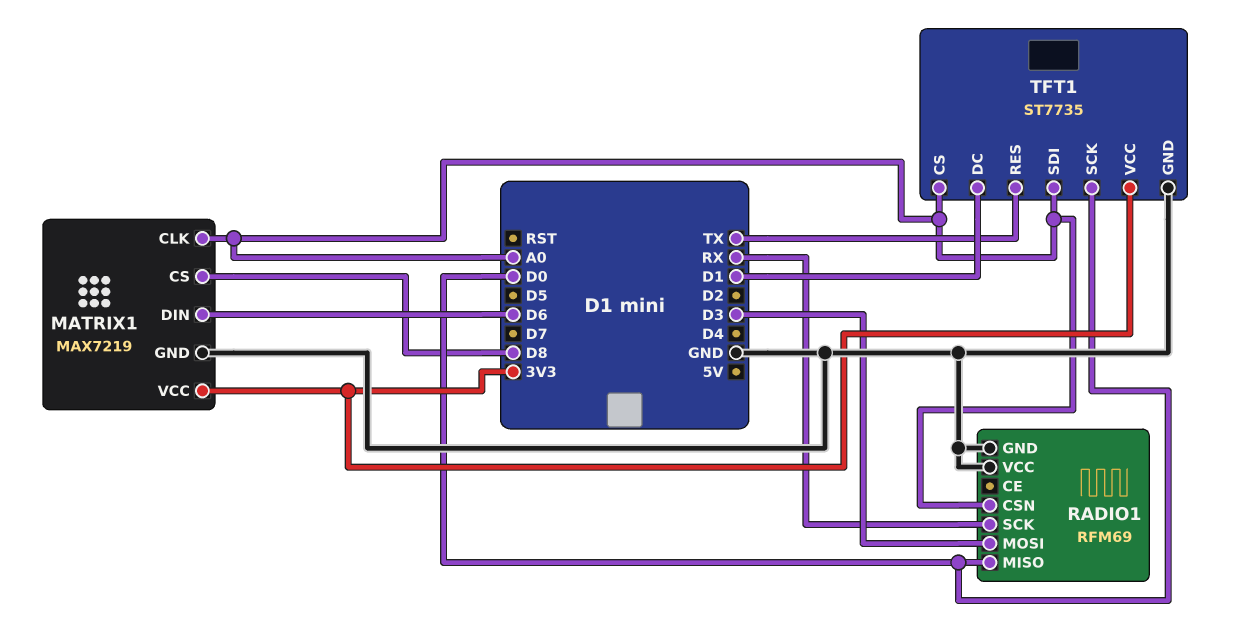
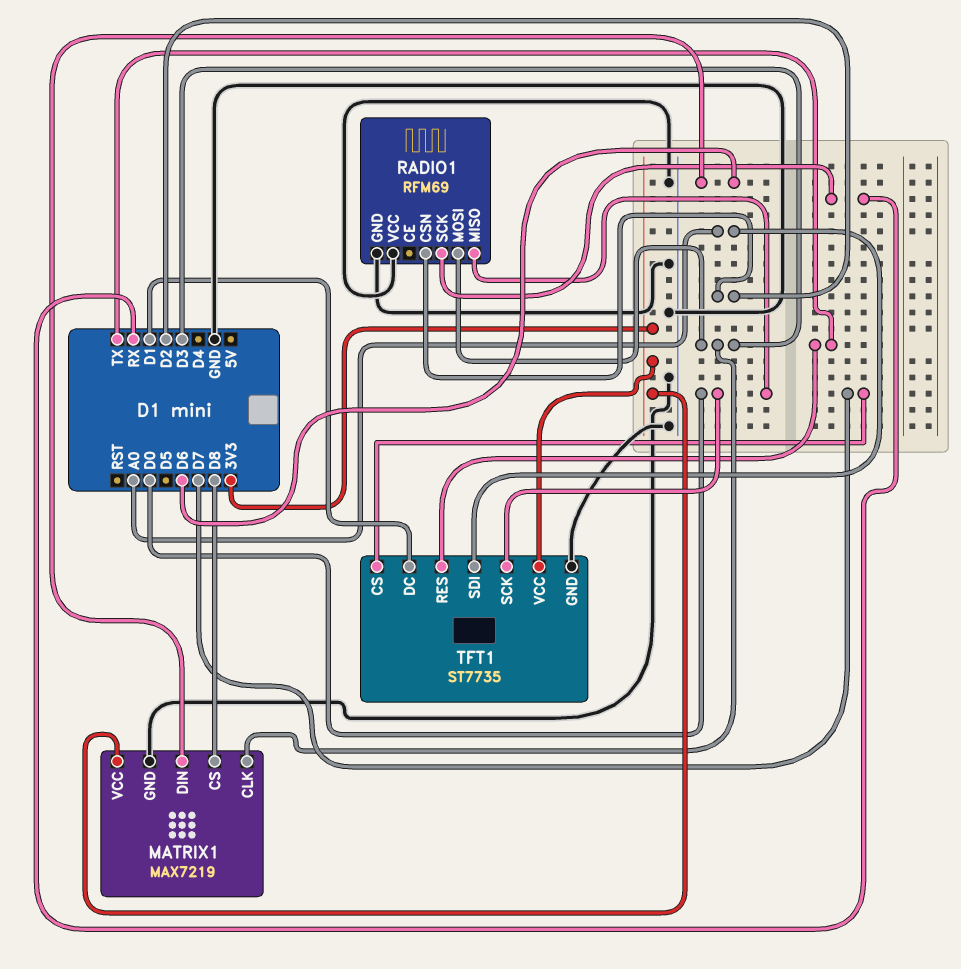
MATRIX1 pin CLK: A0 -> D3
RADIO1 pin CSN: A0 -> D2
TFT1 pin CS: A0 -> D7

